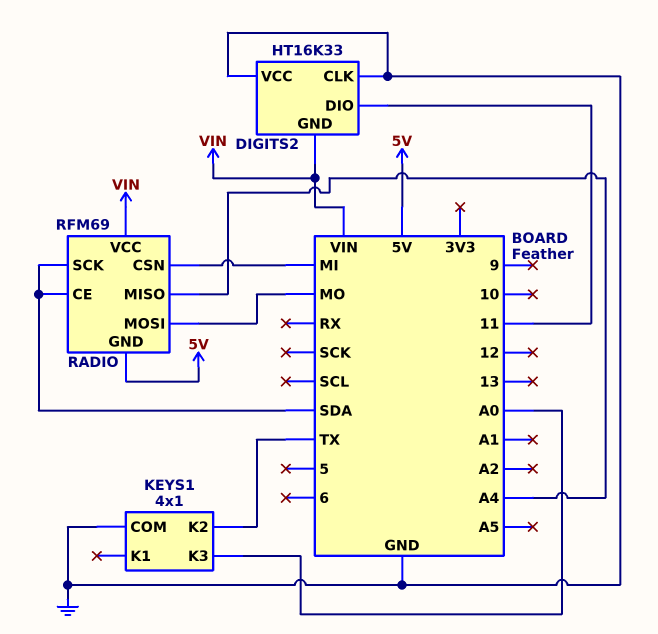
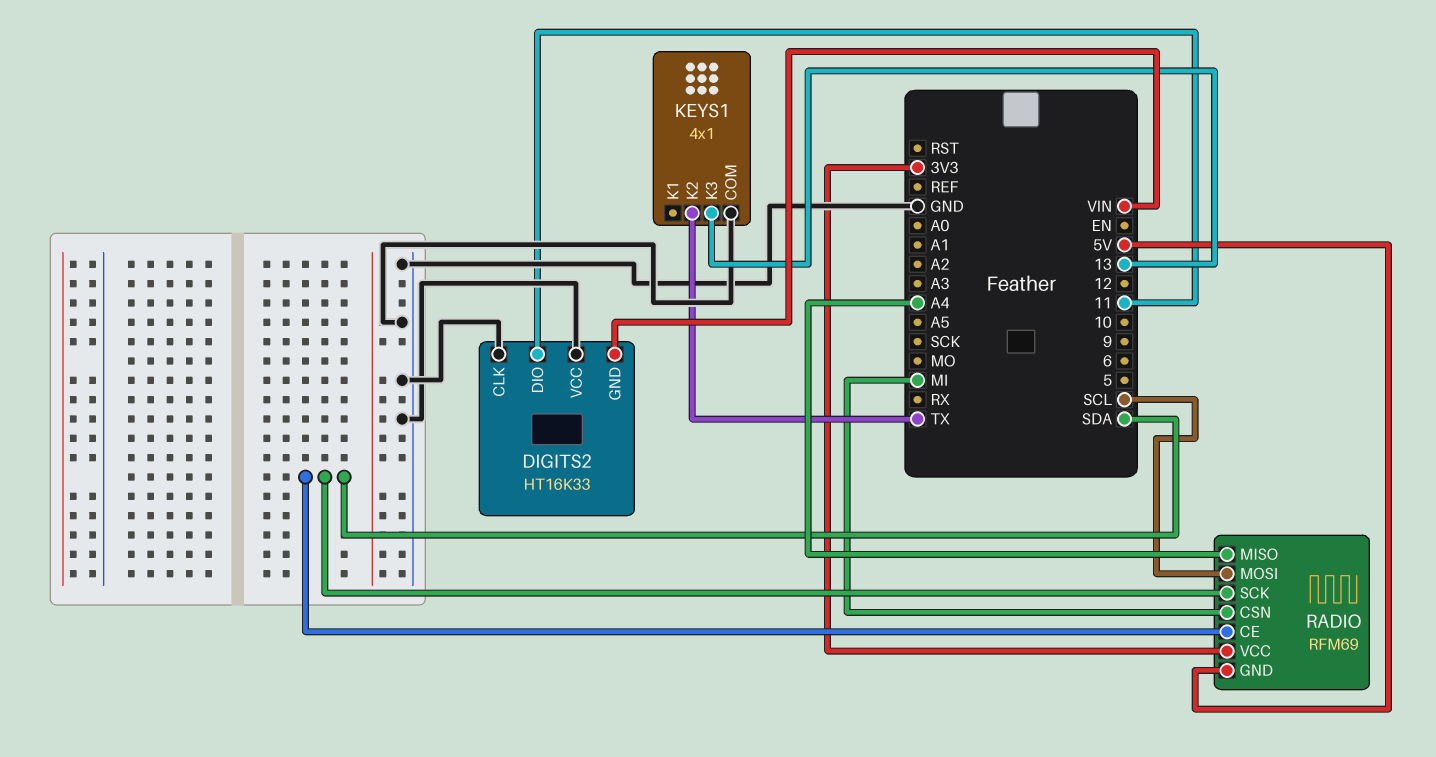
KEYS1 pin K3: A0 -> 13
RADIO pin MOSI: MO -> SCL
RADIO pin VCC: VIN -> 3V3

